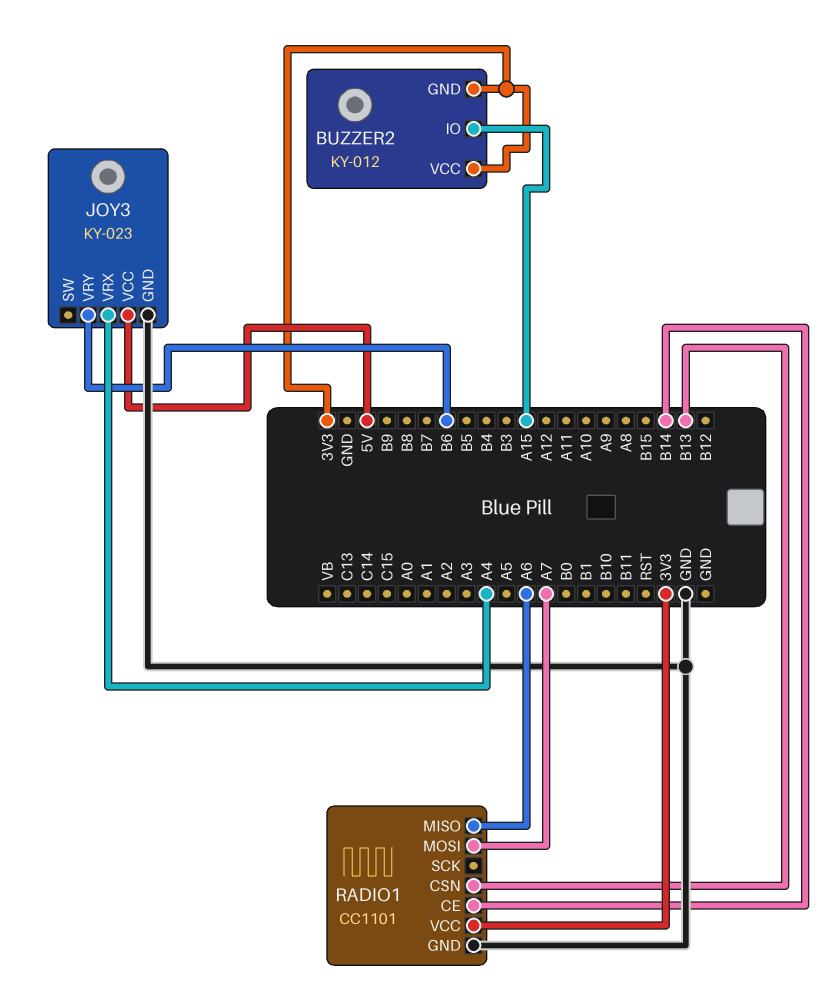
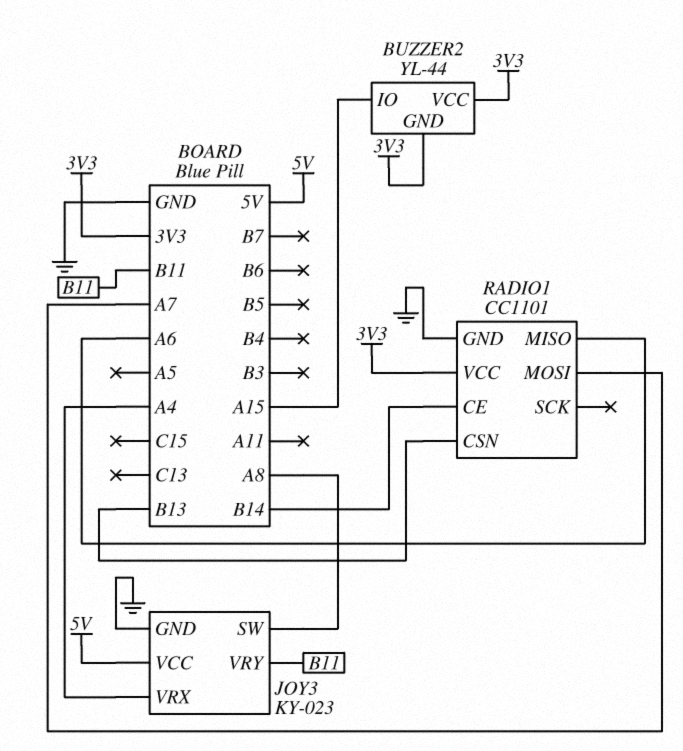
BUZZER2: KY-012 -> YL-44
JOY3 pin SW: none -> A8
JOY3 pin VRY: B6 -> B11

